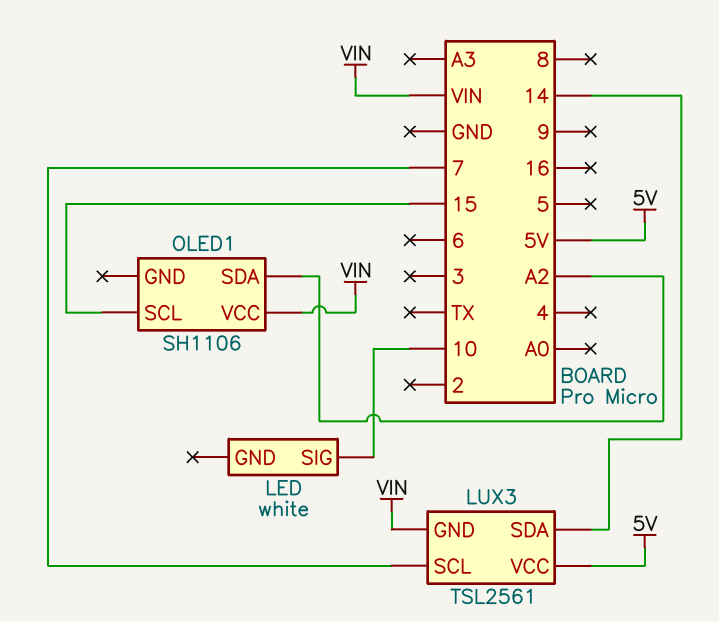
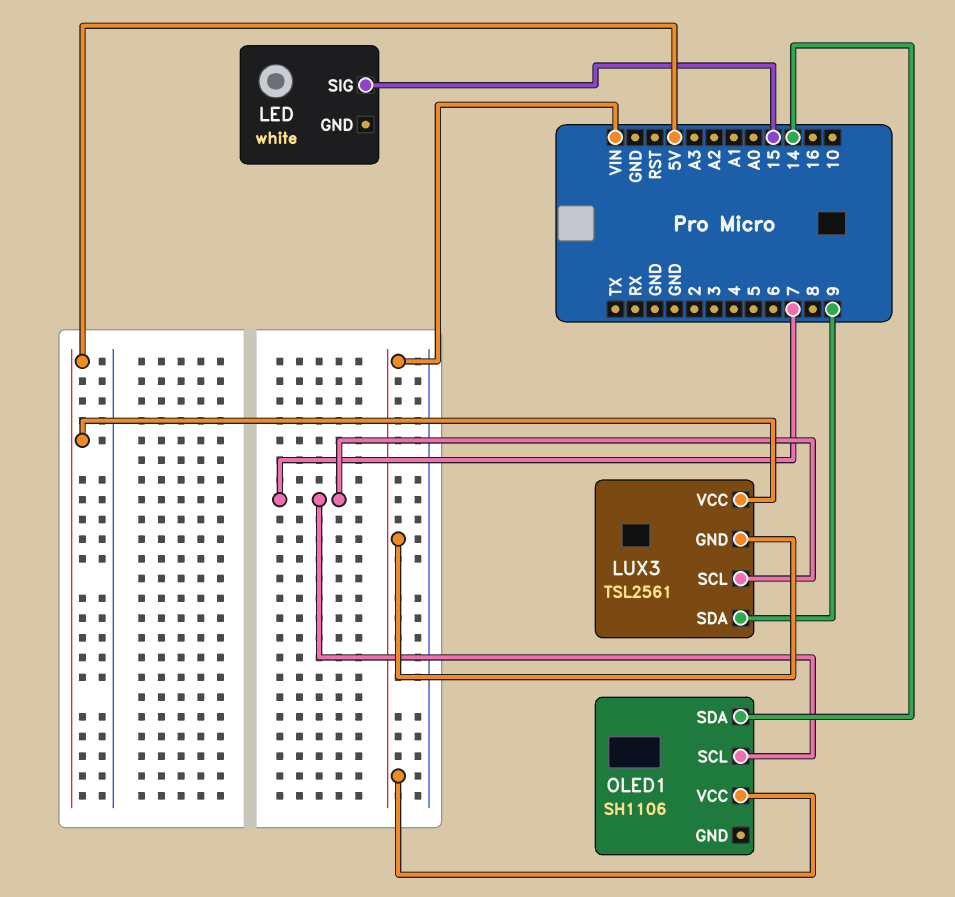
LED pin SIG: 10 -> 15
LUX3 pin SDA: 14 -> 9
OLED1 pin SCL: 15 -> 7
OLED1 pin SDA: A2 -> 14

